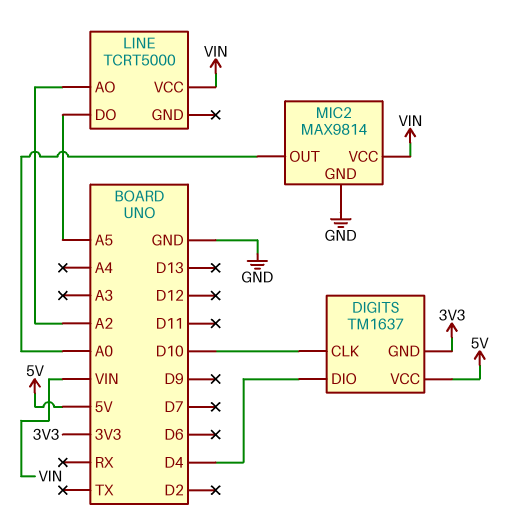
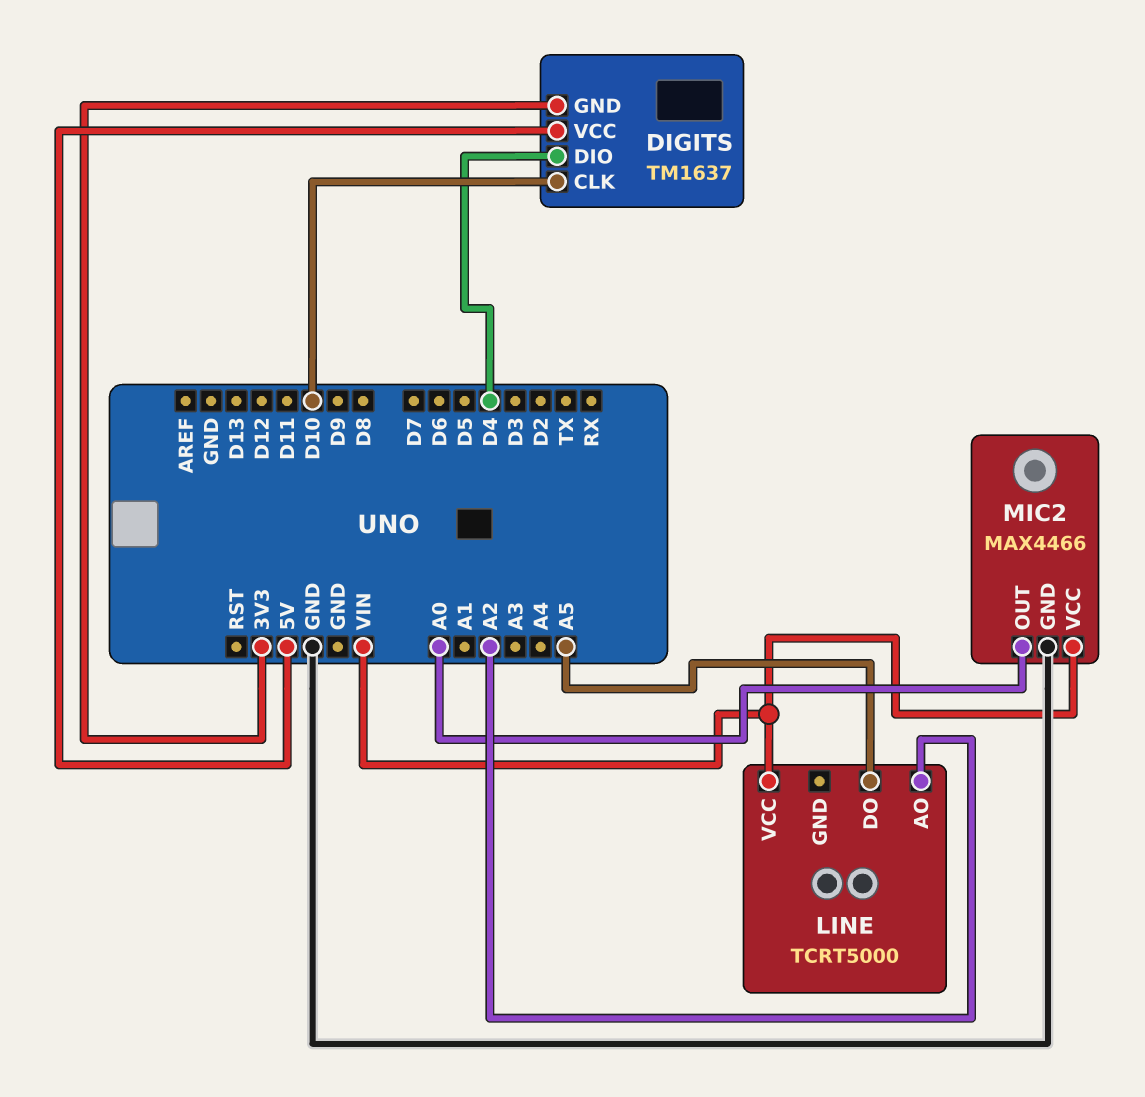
MIC2: MAX9814 -> MAX4466

